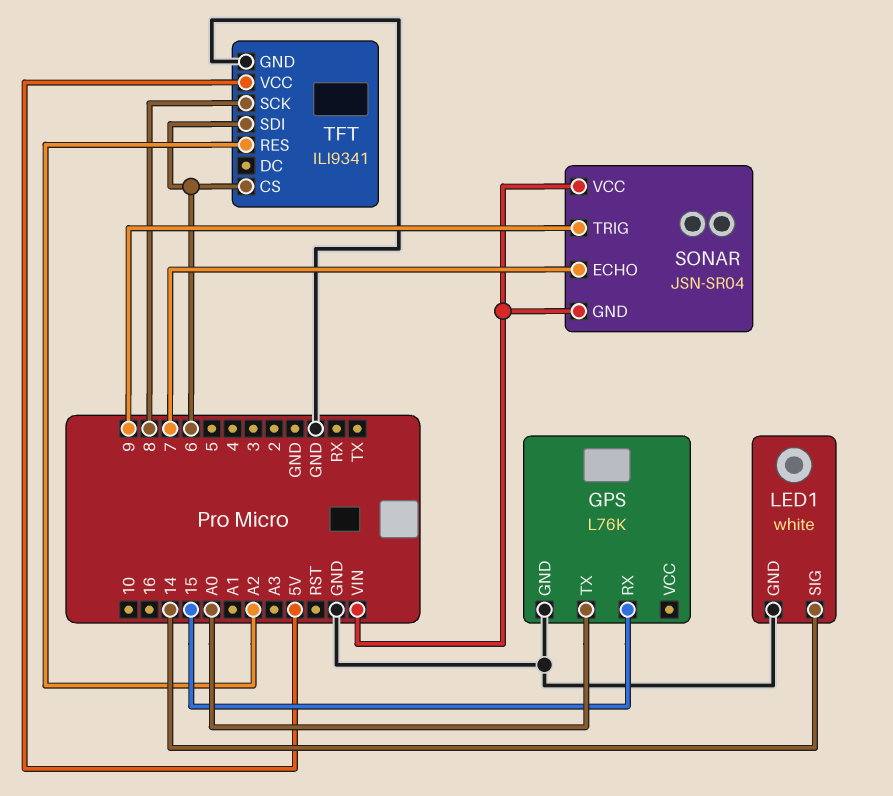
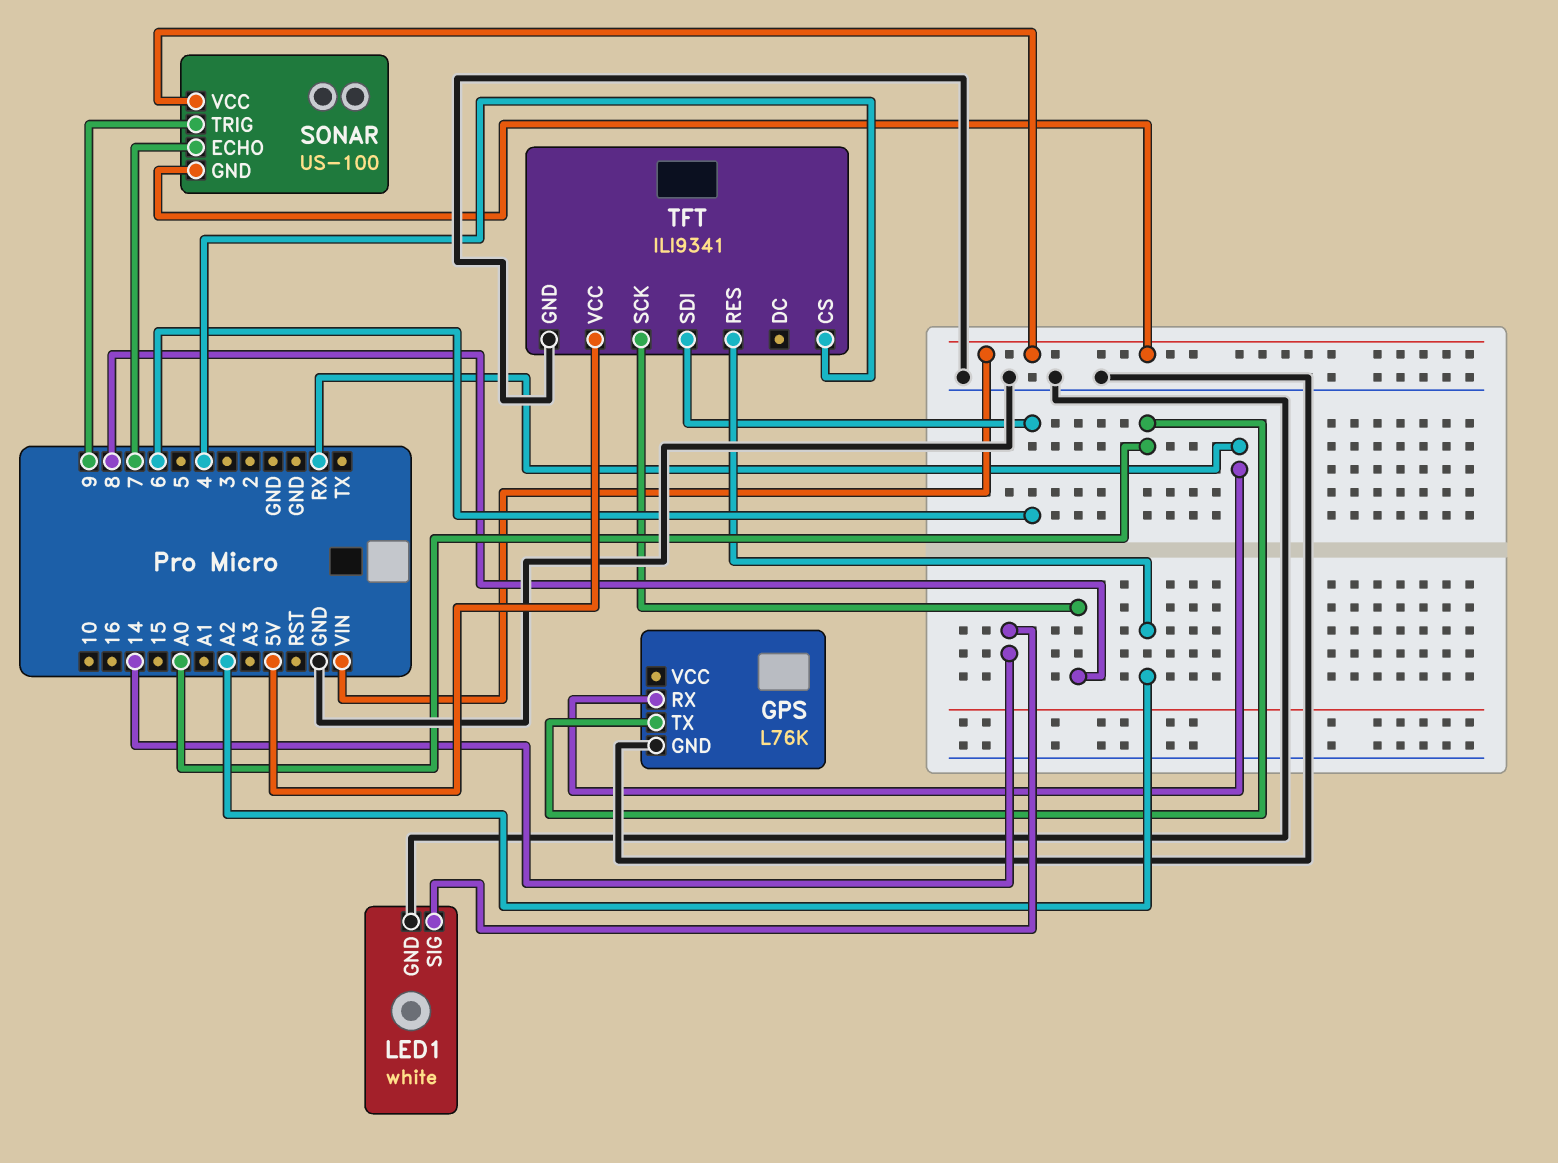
GPS pin RX: 15 -> RX
SONAR: JSN-SR04 -> US-100
TFT pin CS: 6 -> 4

